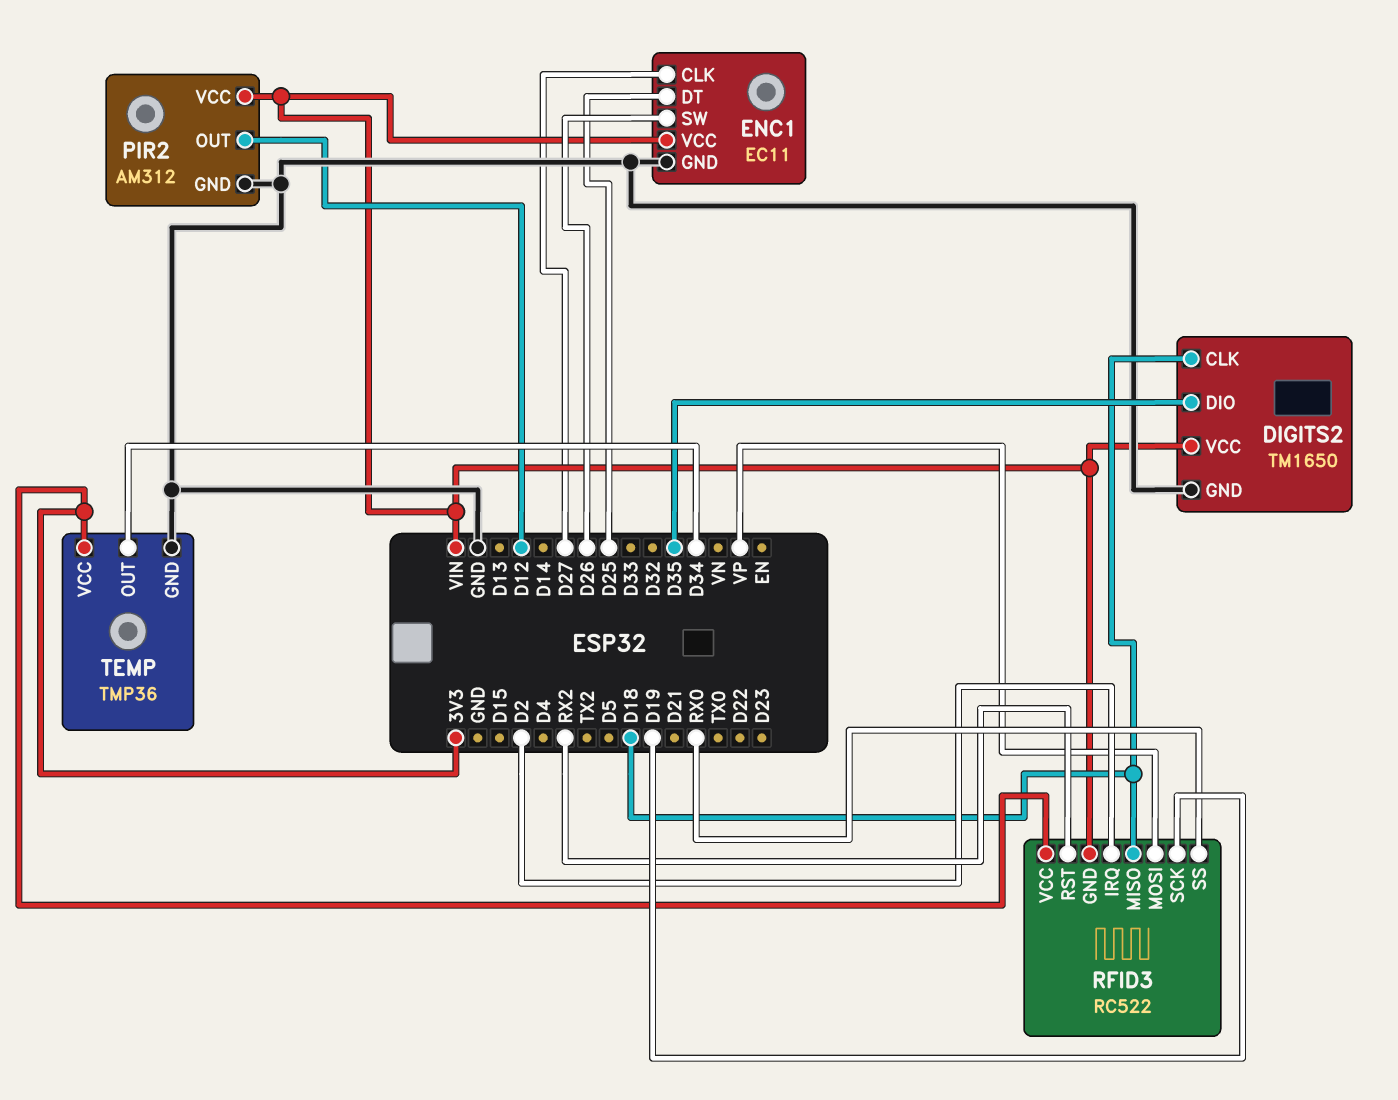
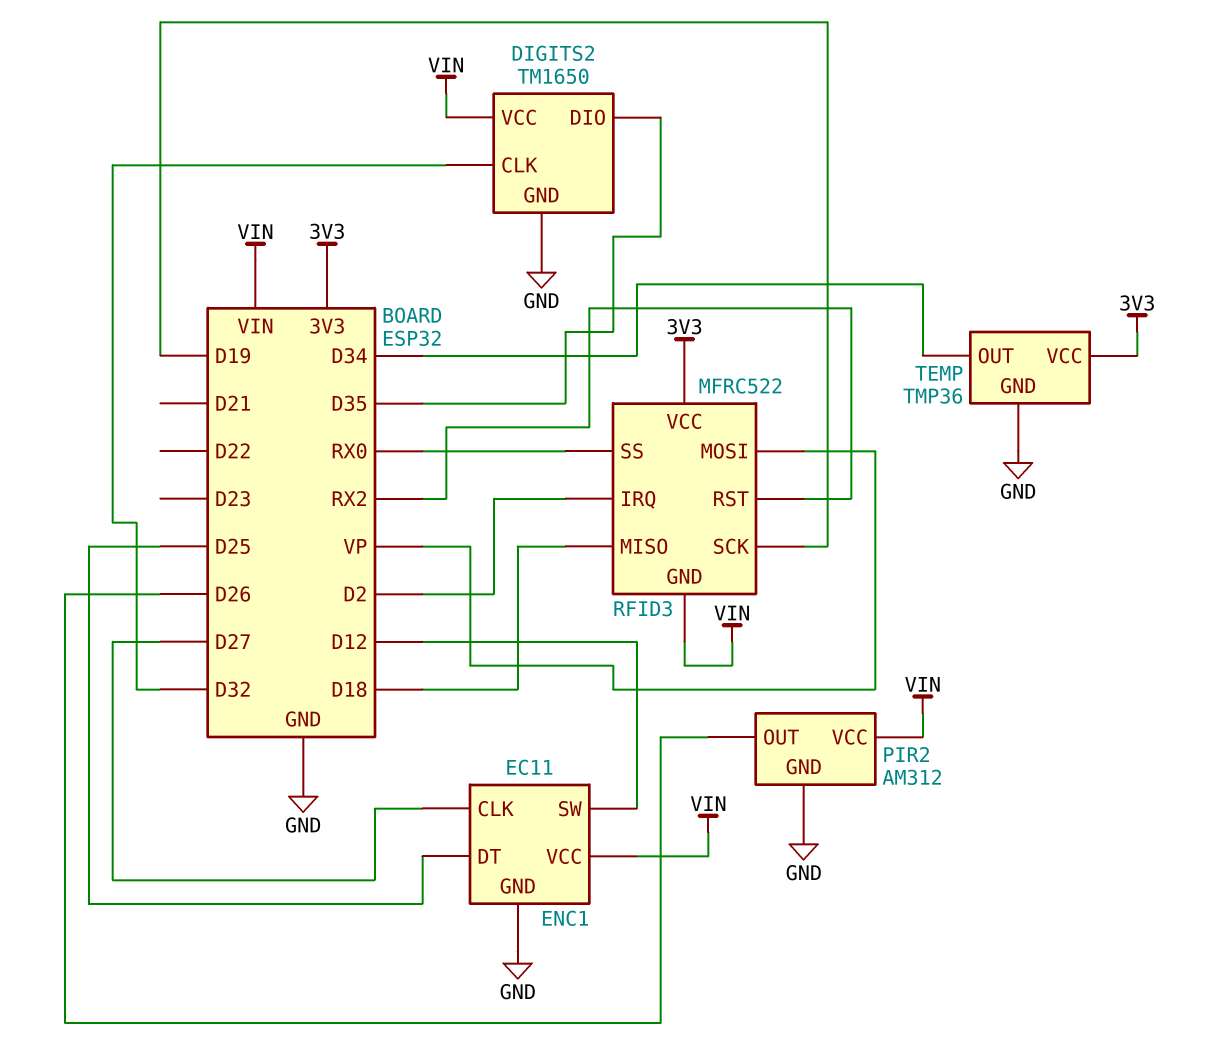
DIGITS2 pin CLK: D18 -> D32
ENC1 pin SW: D26 -> D12
PIR2 pin OUT: D12 -> D26
RFID3: RC522 -> MFRC522

